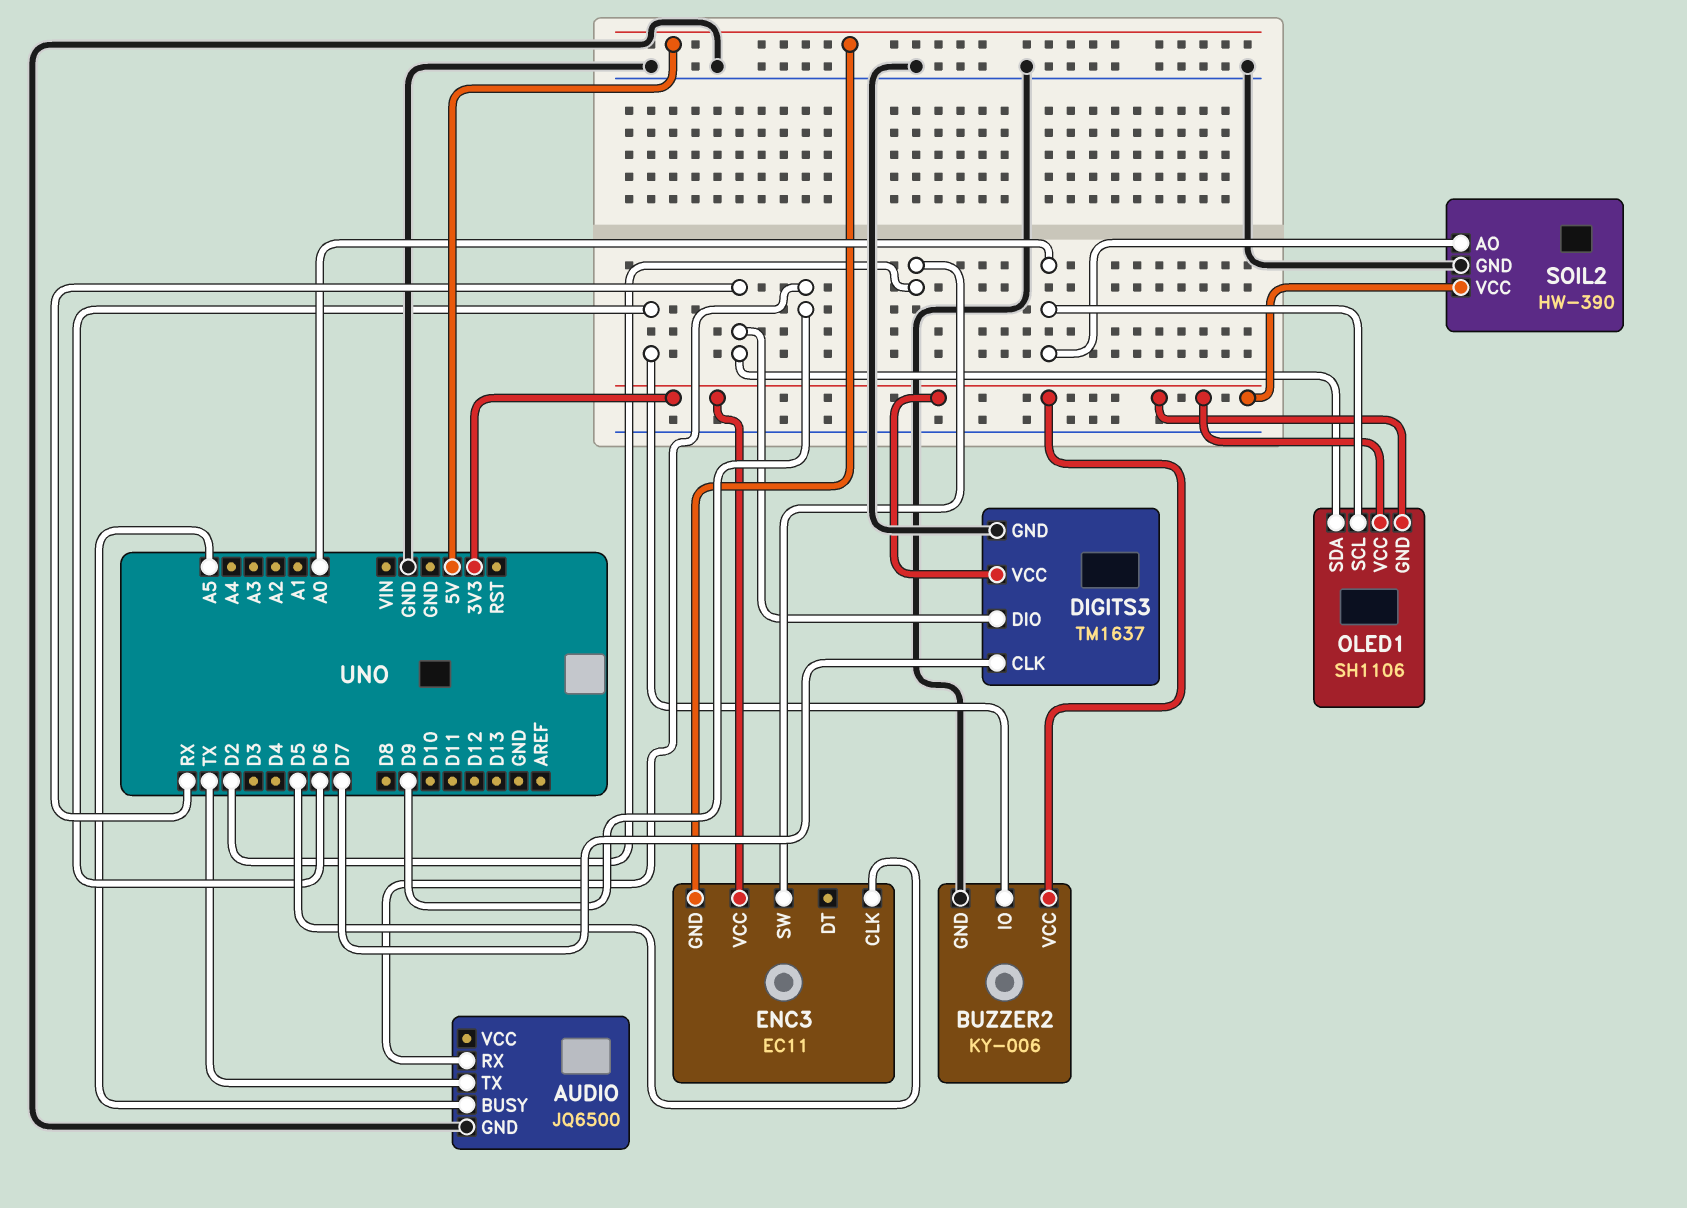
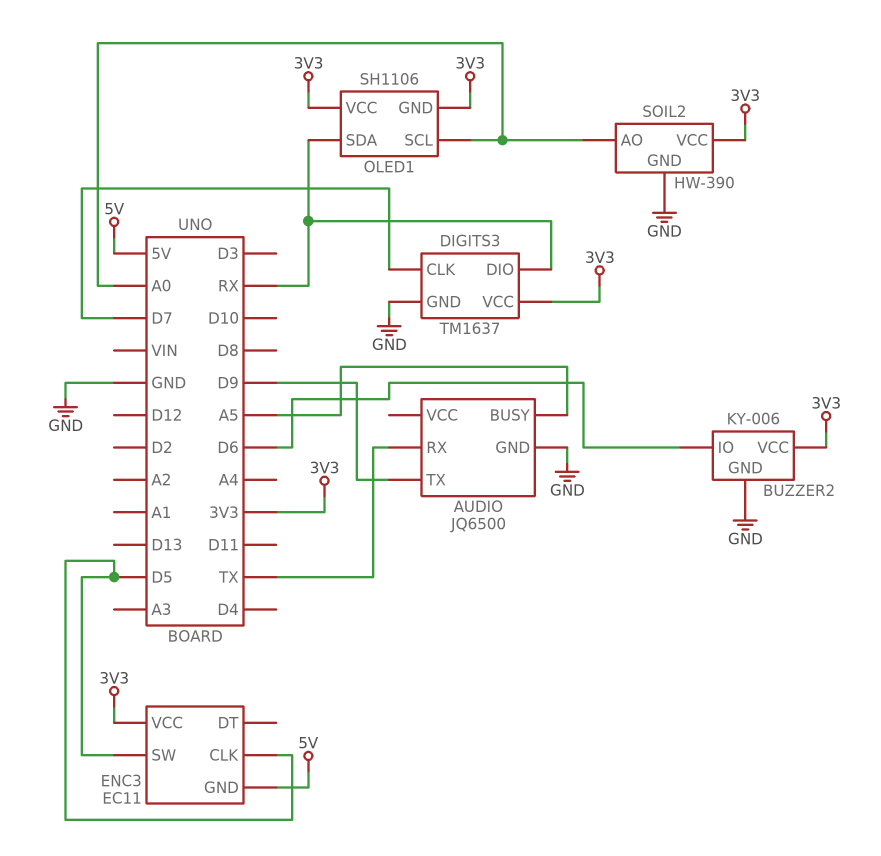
AUDIO pin RX: D9 -> TX
AUDIO pin TX: TX -> D9
ENC3 pin SW: D2 -> D5

